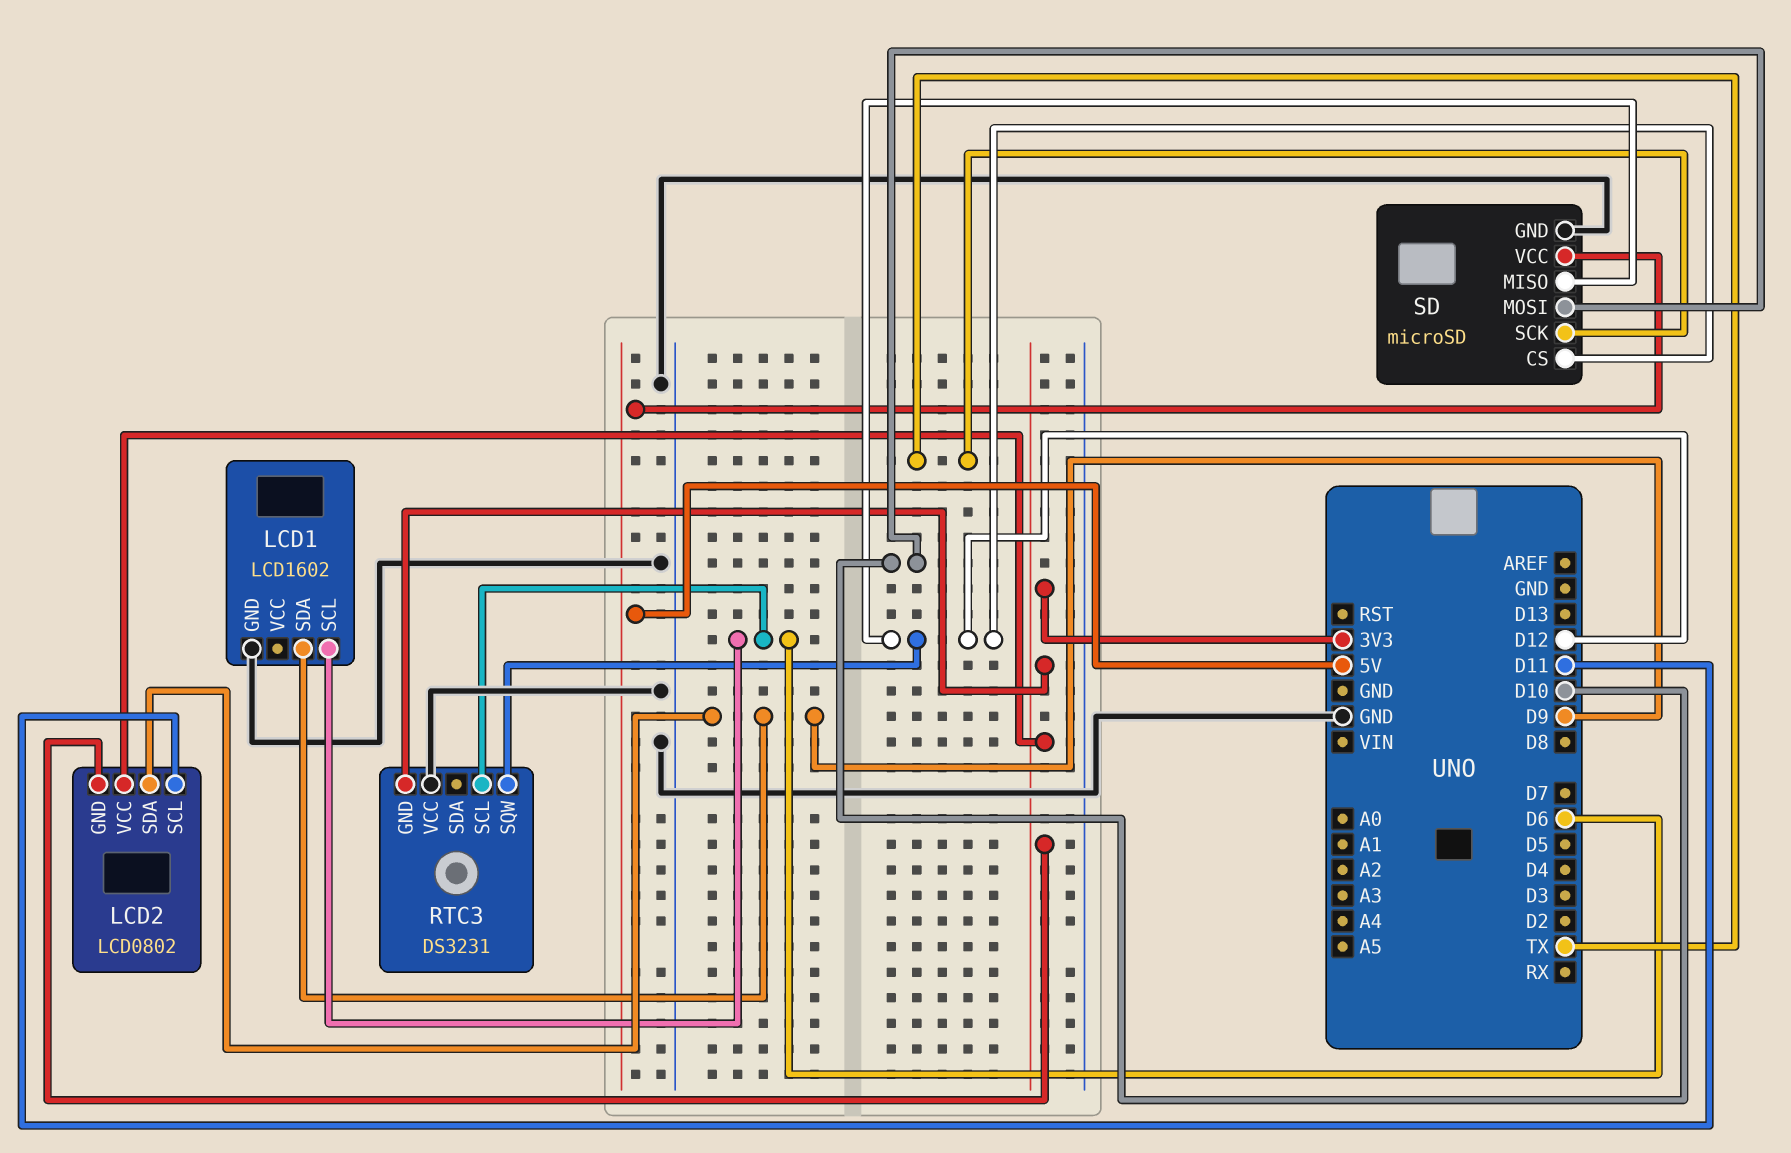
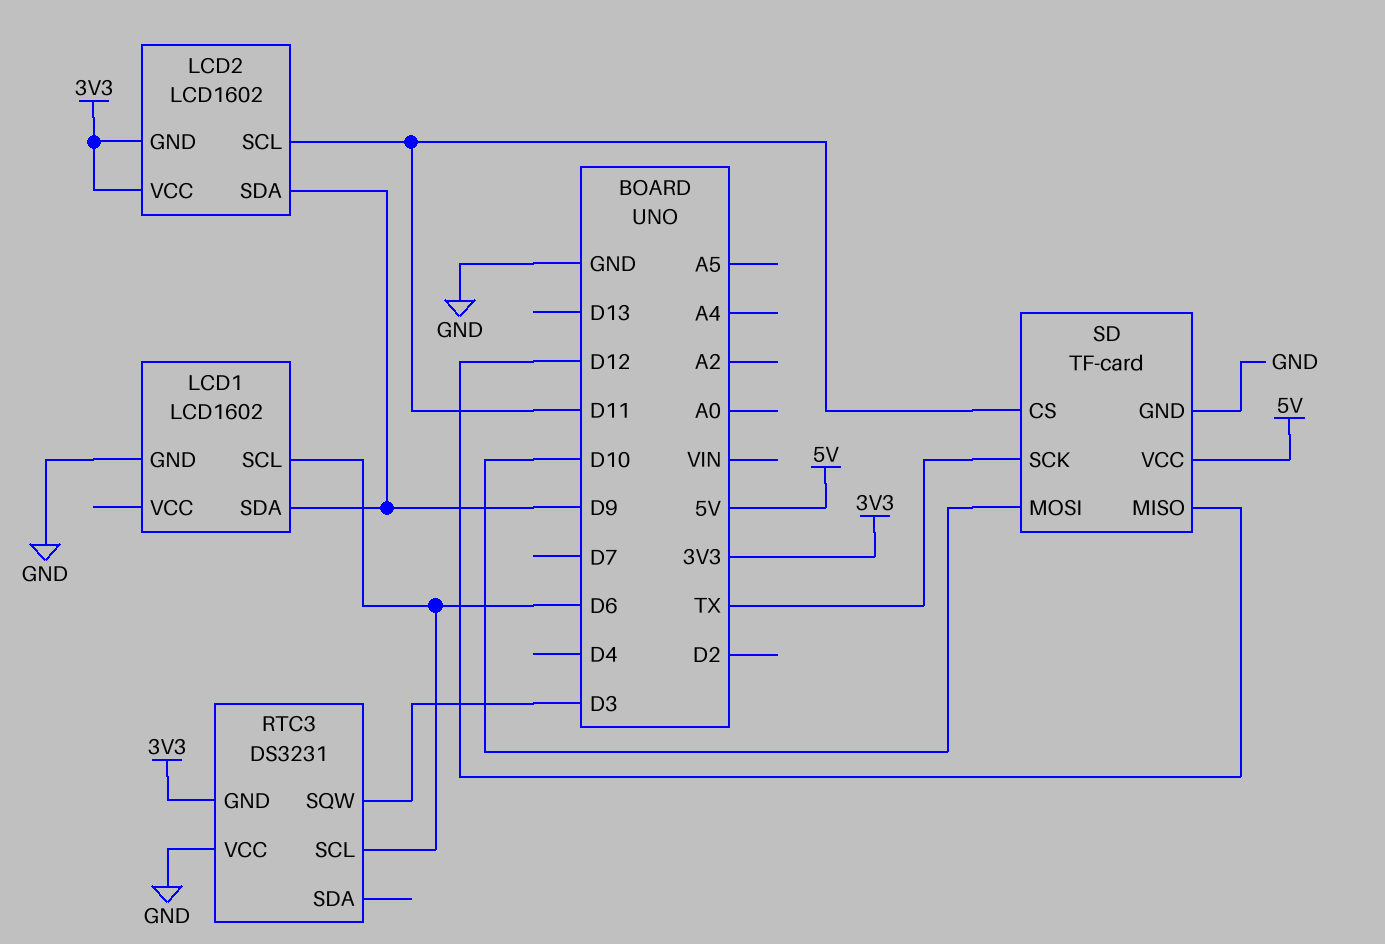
LCD2: LCD0802 -> LCD1602
RTC3 pin SQW: D12 -> D3
SD: microSD -> TF-card
SD pin CS: D12 -> D11

